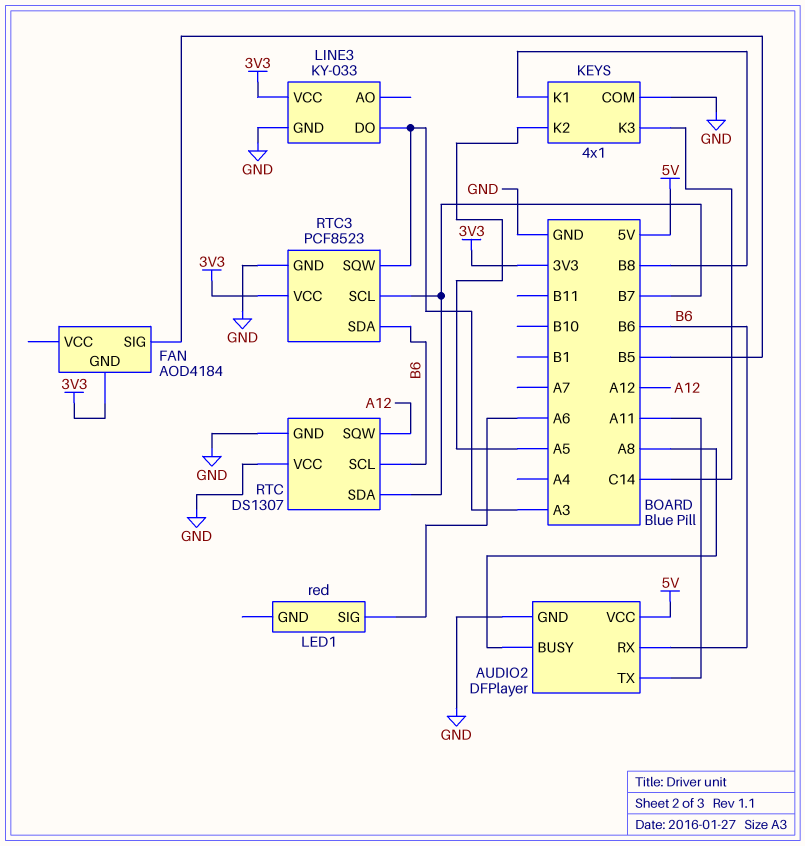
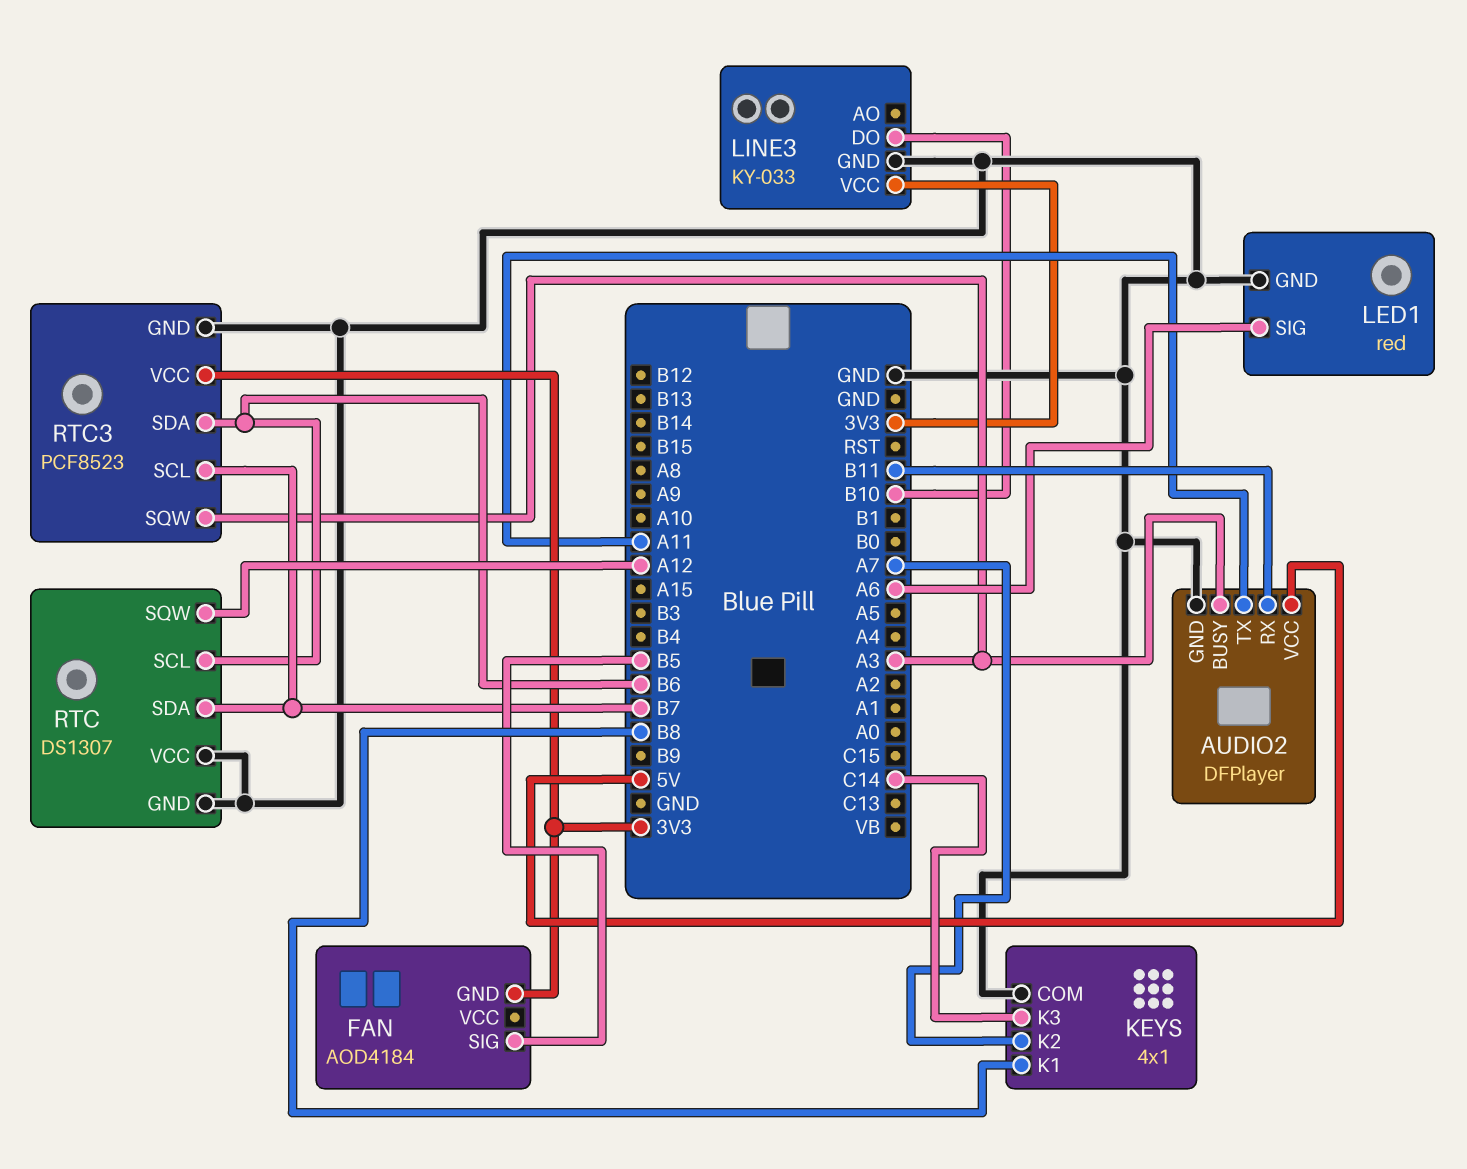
AUDIO2 pin BUSY: A8 -> A3
AUDIO2 pin RX: B6 -> B11
KEYS pin K2: A5 -> A7
LED1 pin GND: none -> GND
LINE3 pin DO: A3 -> B10

